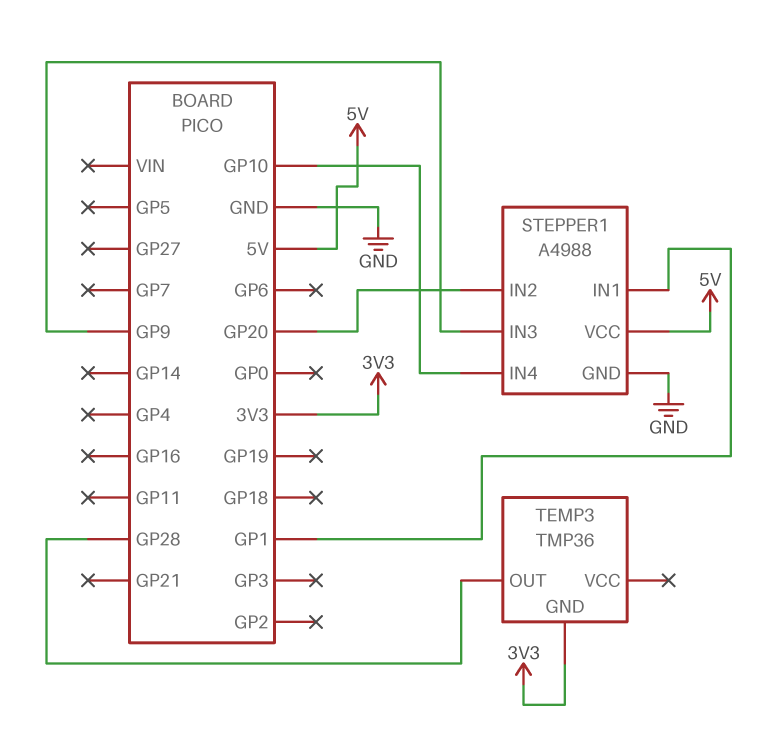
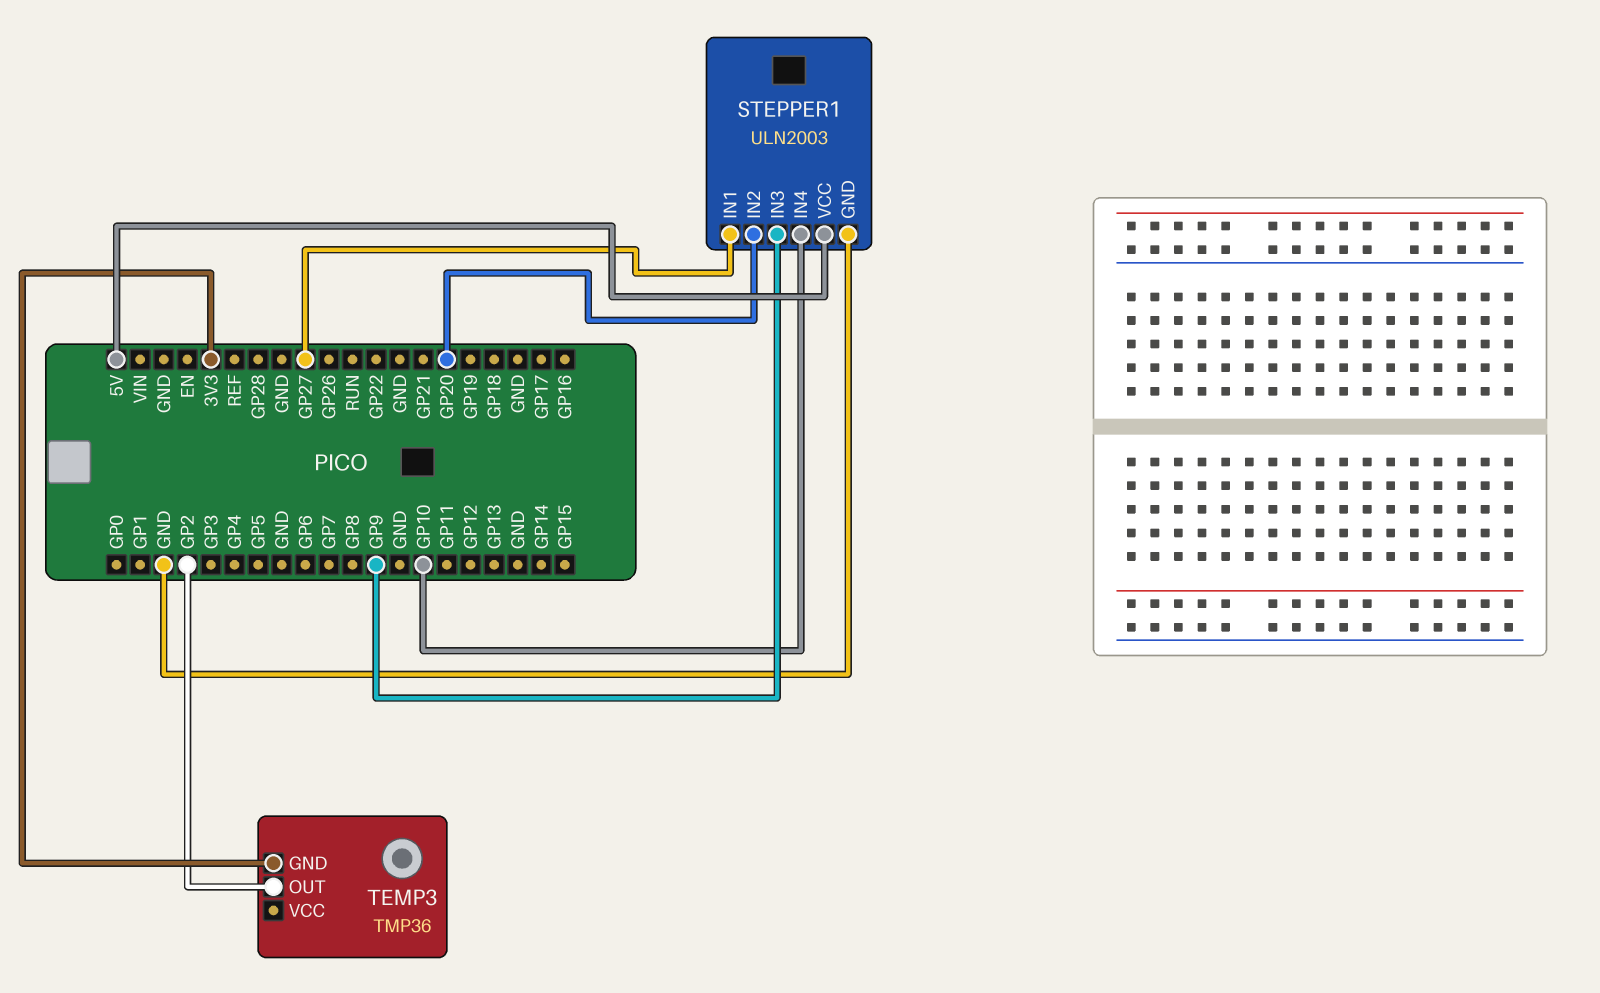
STEPPER1: A4988 -> ULN2003
STEPPER1 pin IN1: GP1 -> GP27
TEMP3 pin OUT: GP28 -> GP2

